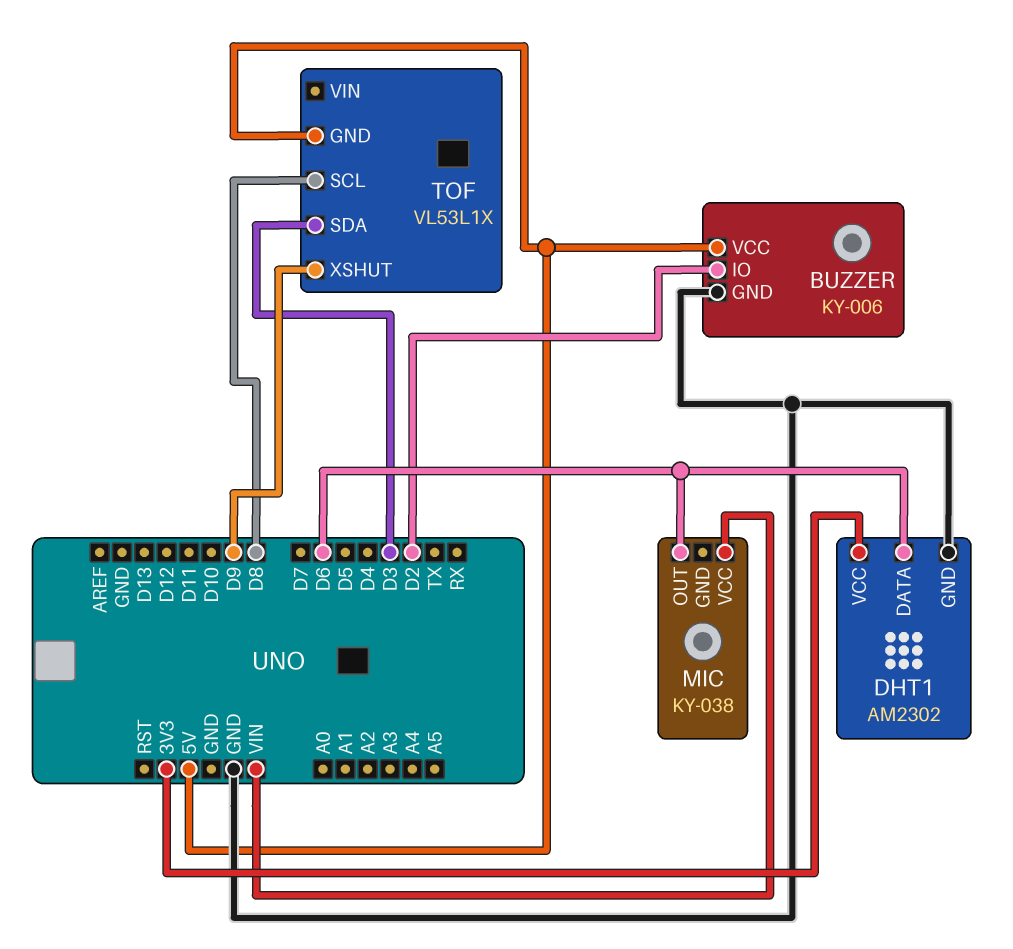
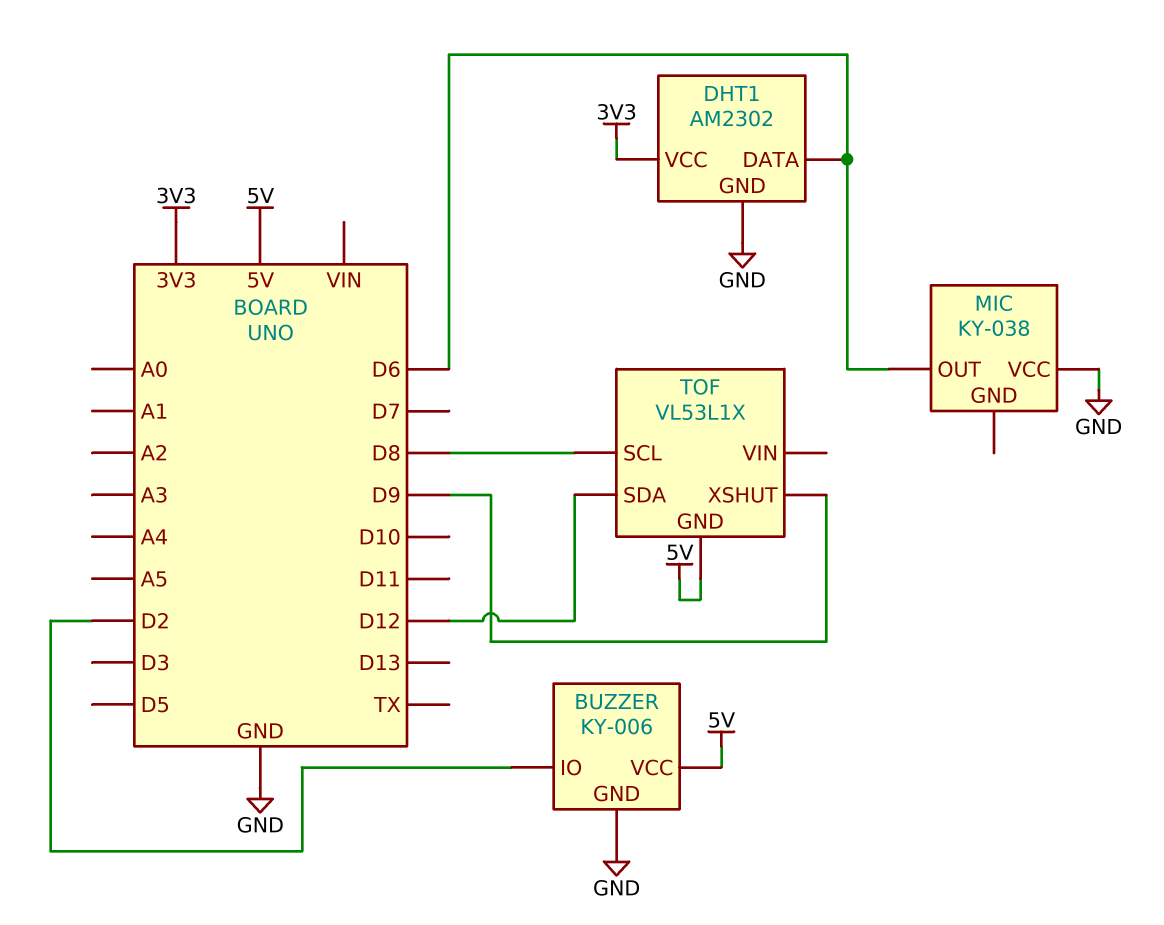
MIC pin VCC: VIN -> GND
TOF pin SDA: D3 -> D12

